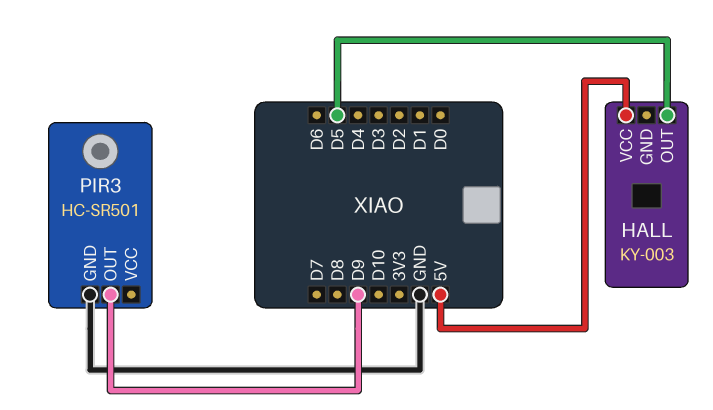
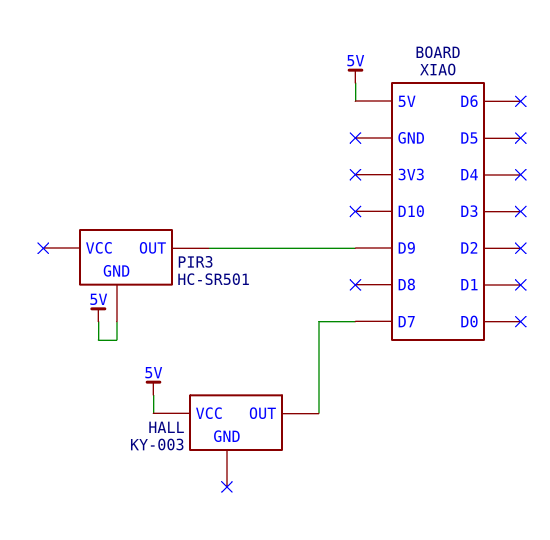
HALL pin OUT: D5 -> D7
PIR3 pin GND: GND -> 5V

